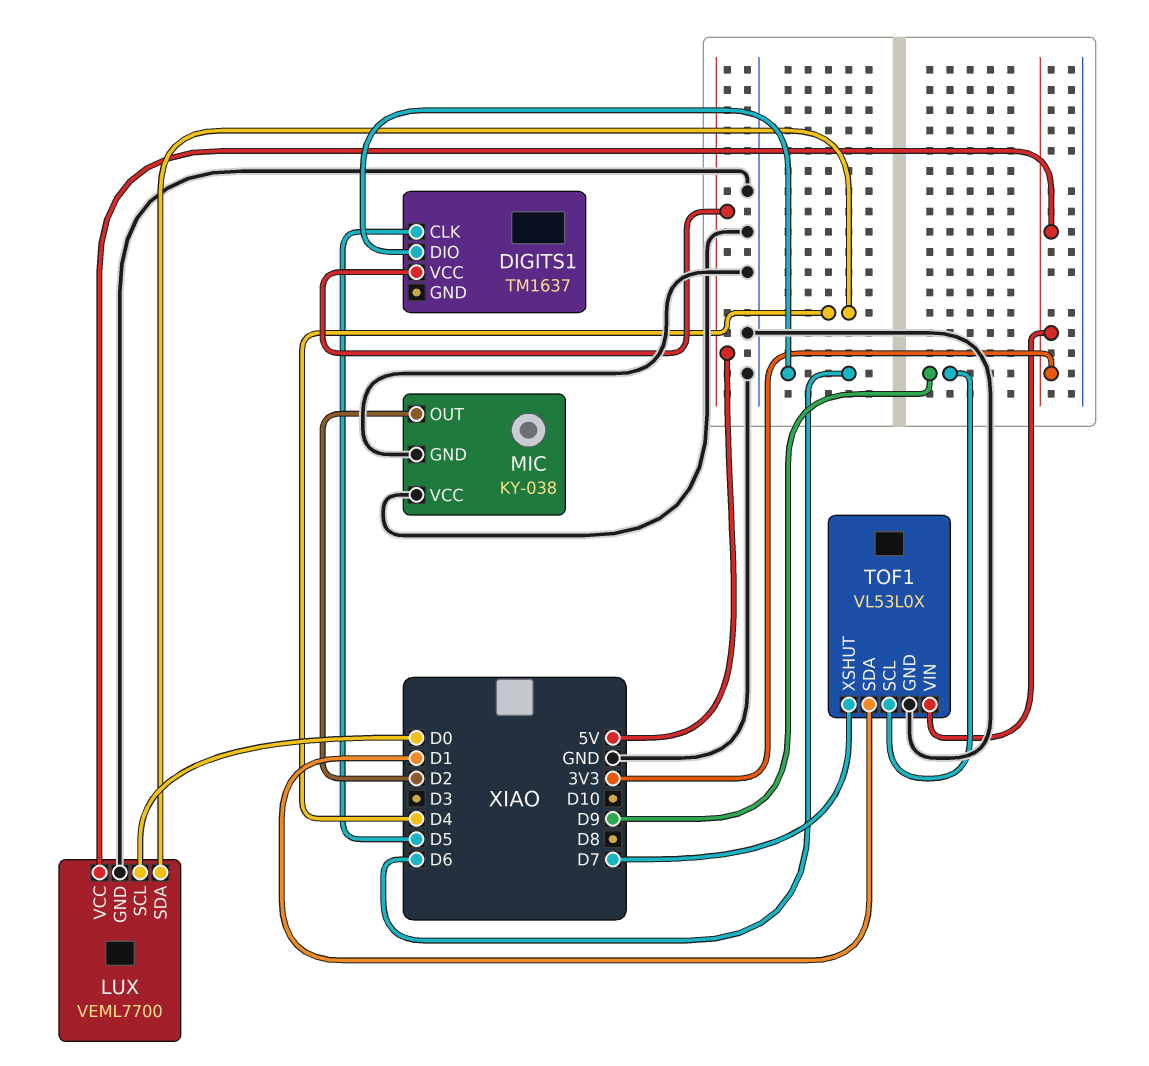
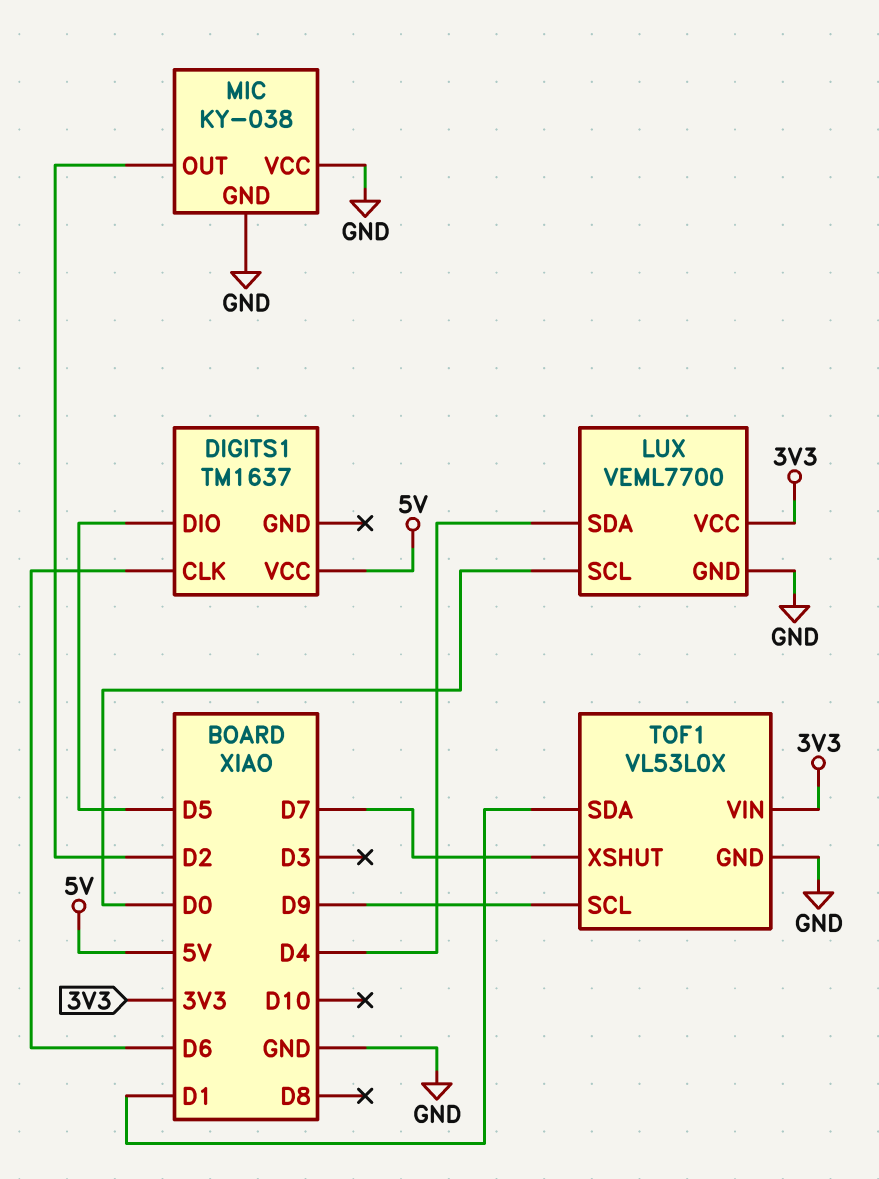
DIGITS1 pin CLK: D5 -> D6
DIGITS1 pin DIO: D6 -> D5

